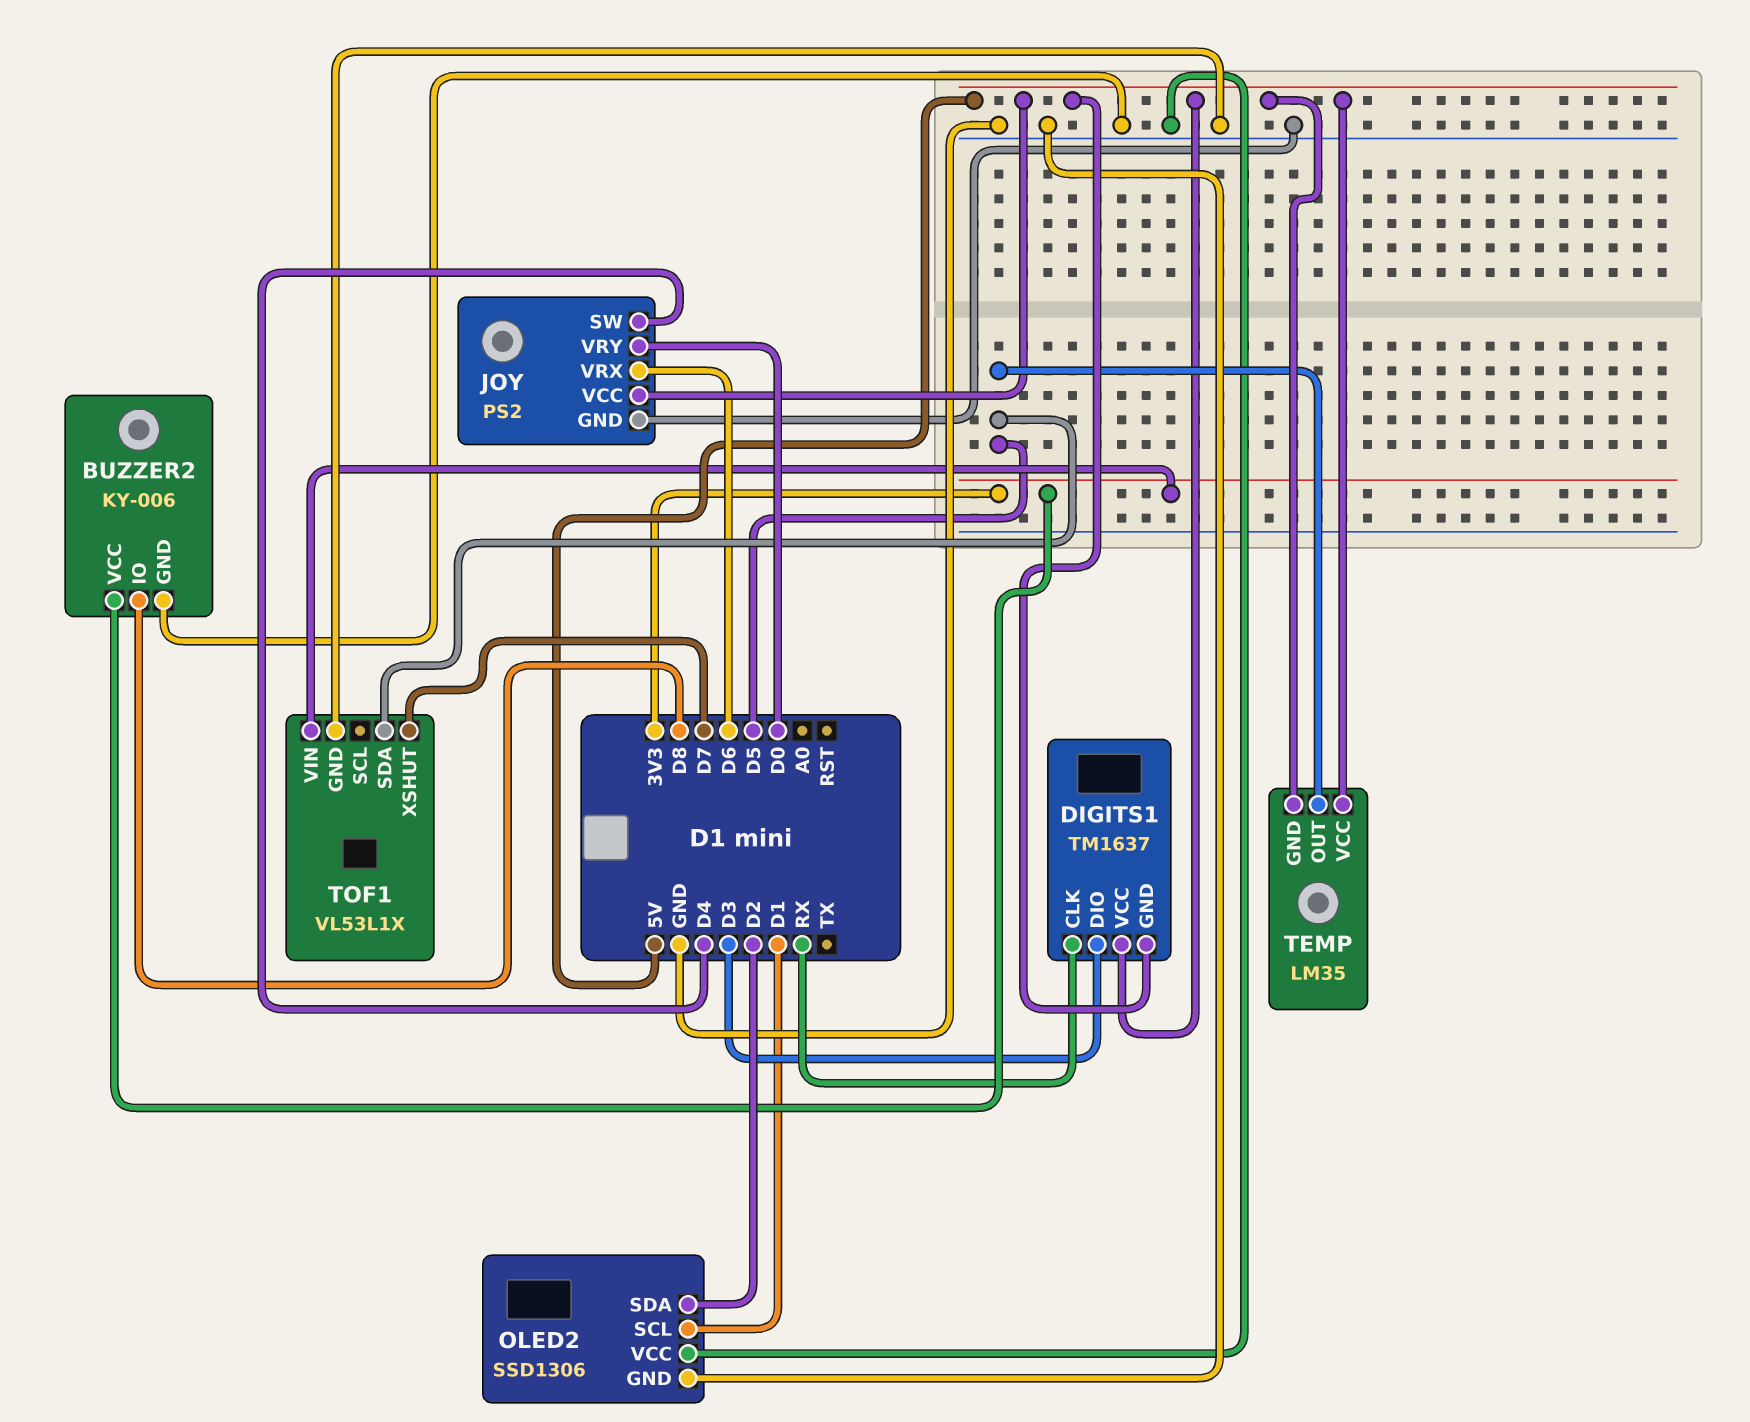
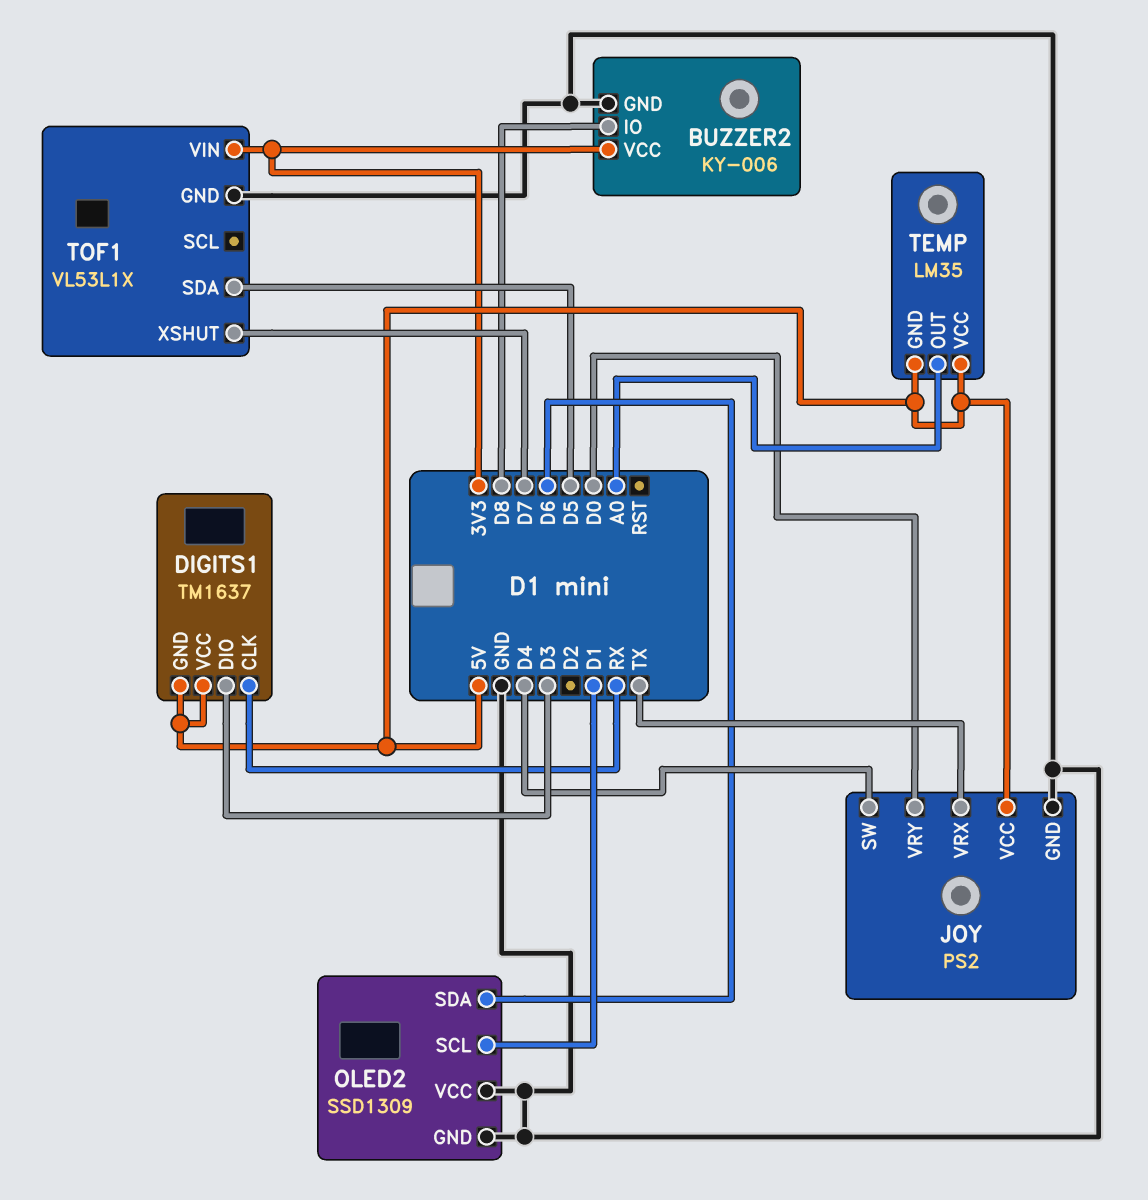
JOY pin VRX: D6 -> TX
OLED2: SSD1306 -> SSD1309
OLED2 pin SDA: D2 -> D6
TEMP pin OUT: D5 -> A0

